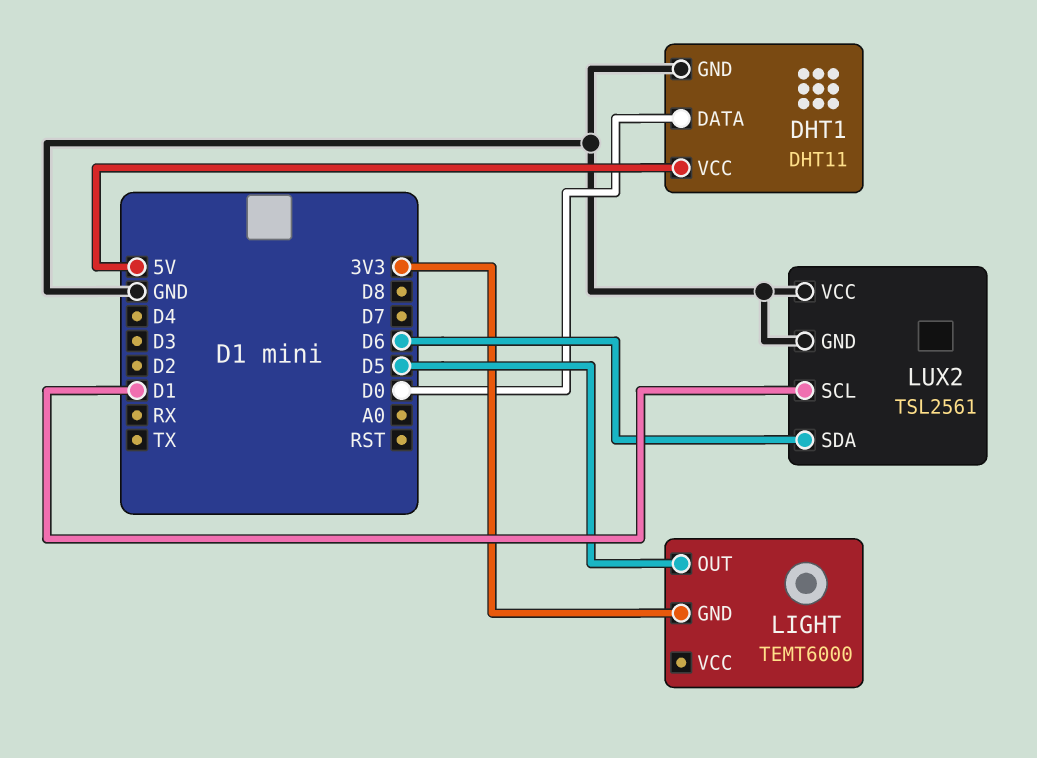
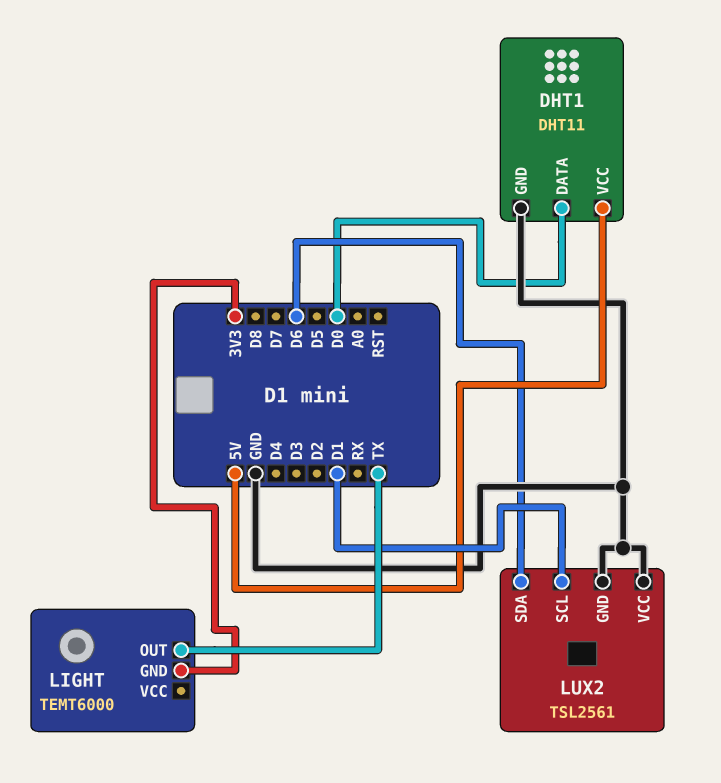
LIGHT pin OUT: D5 -> TX

